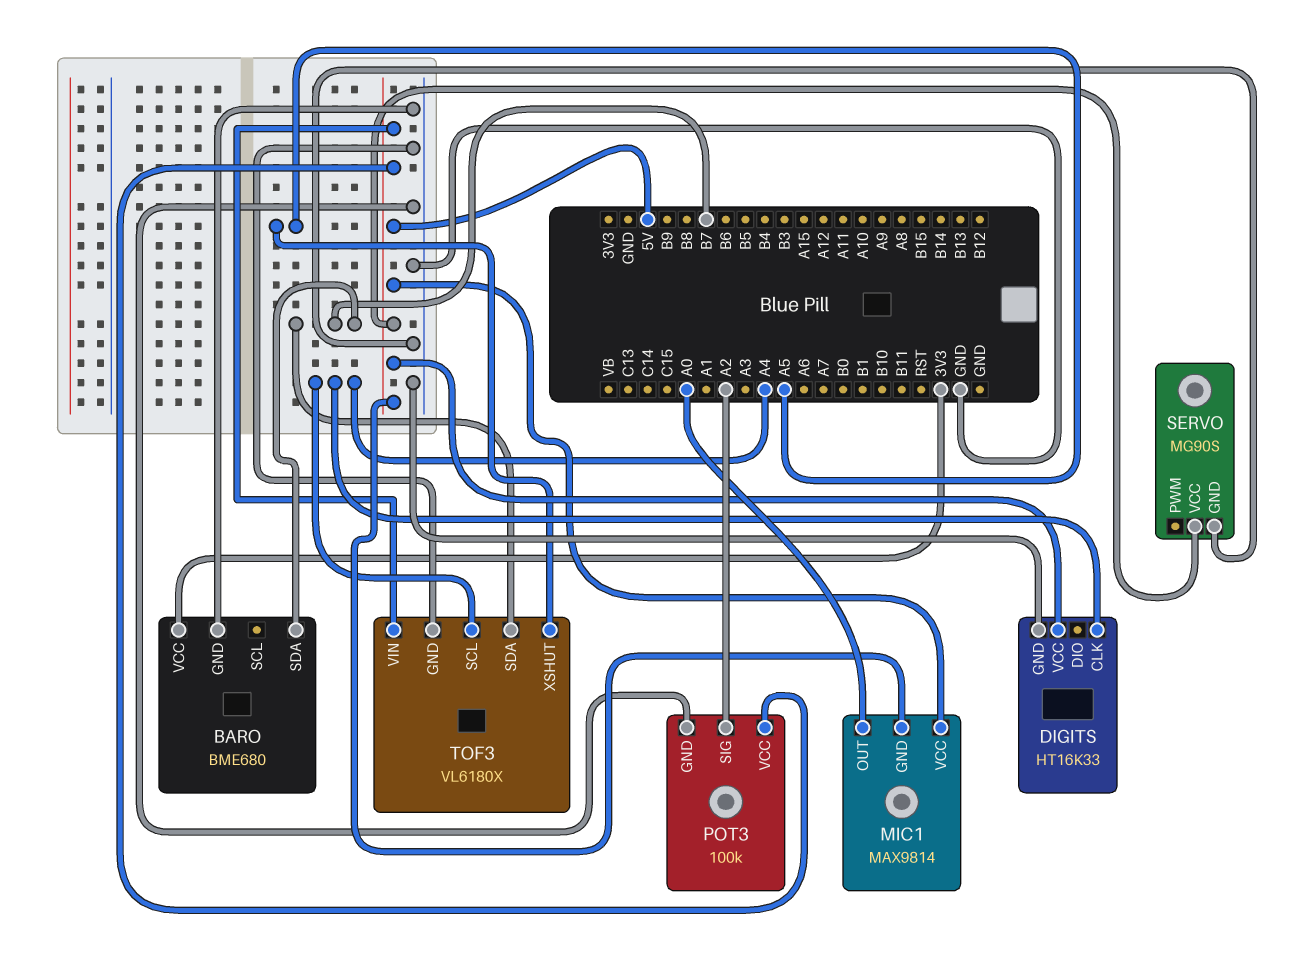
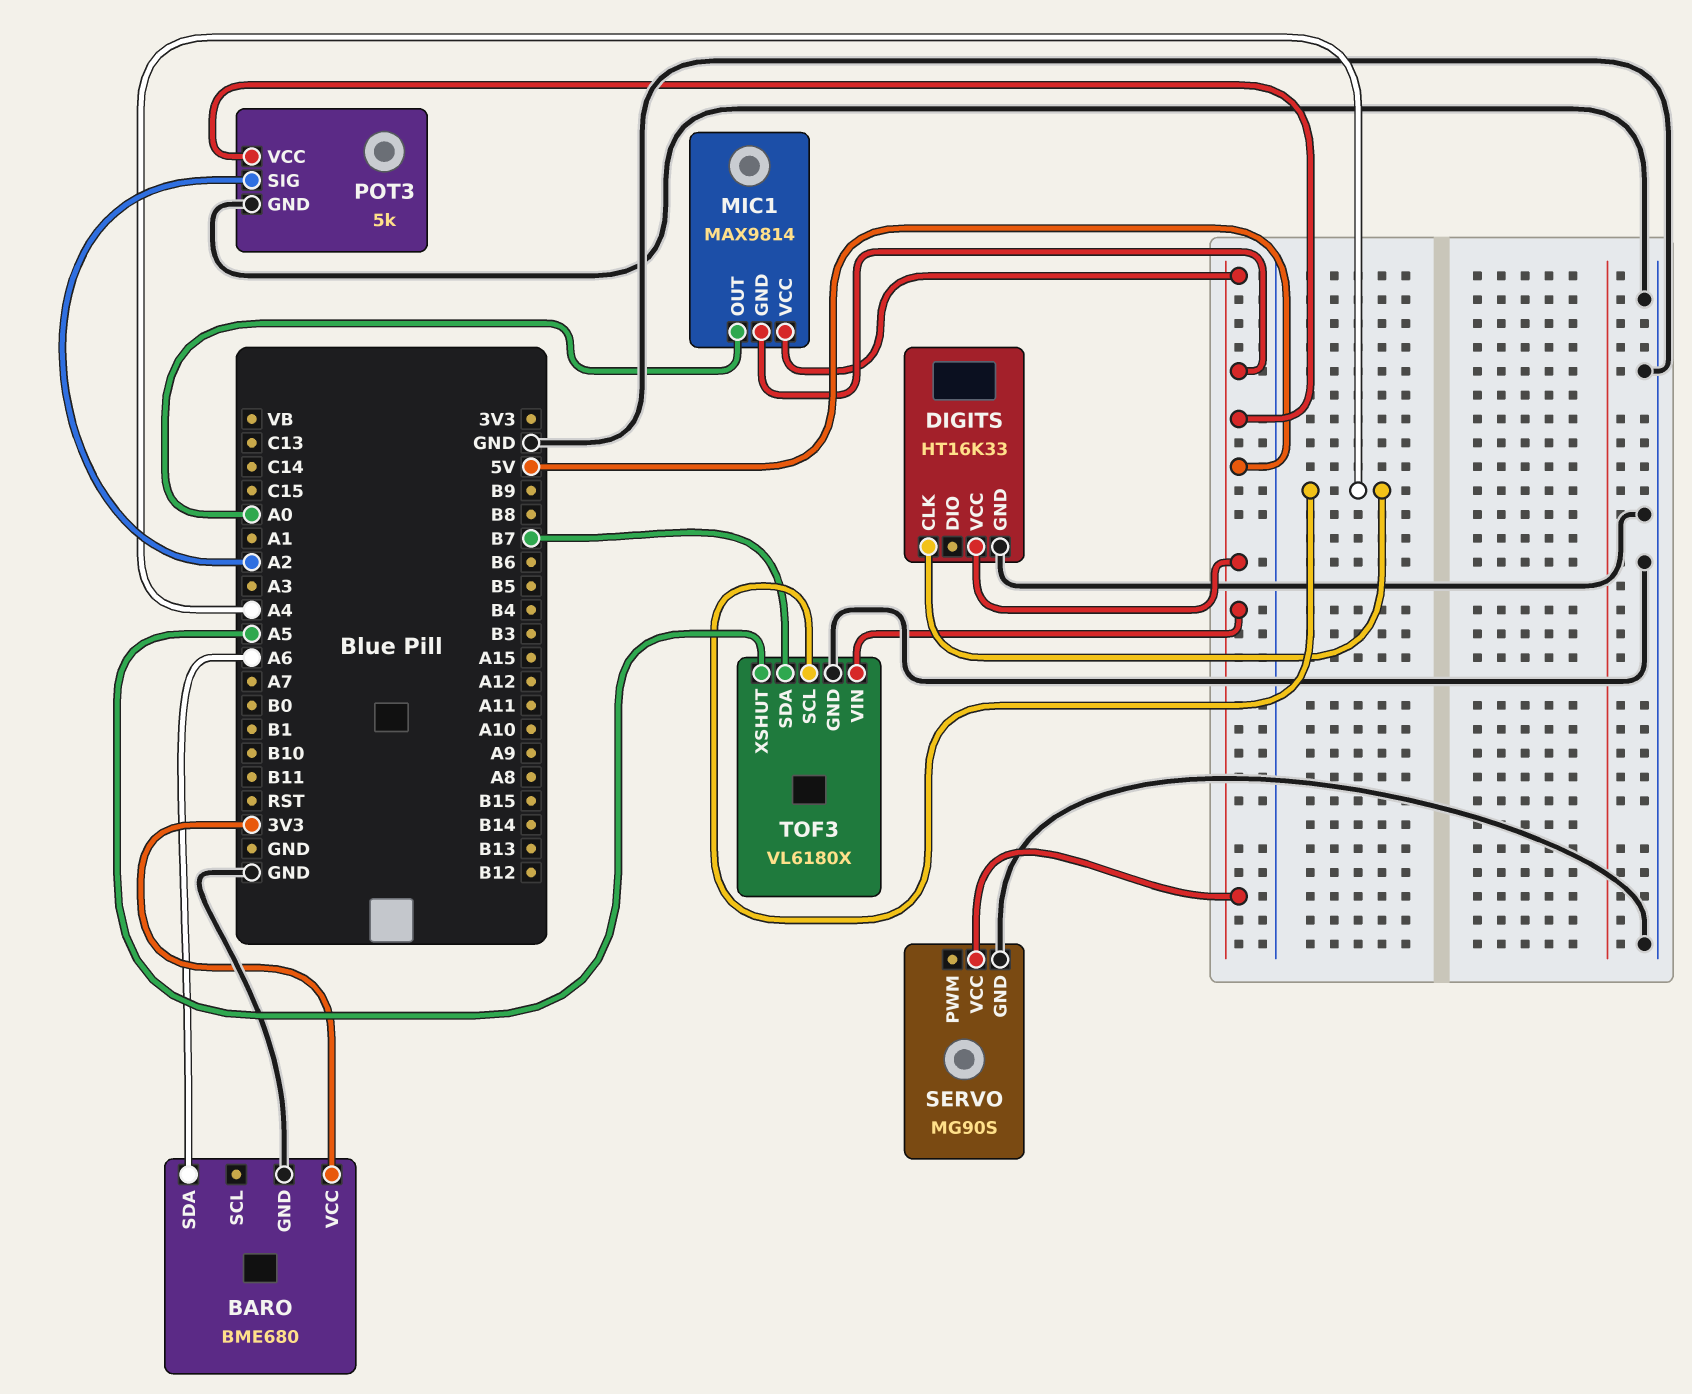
BARO pin SDA: B7 -> A6
POT3: 100k -> 5k

